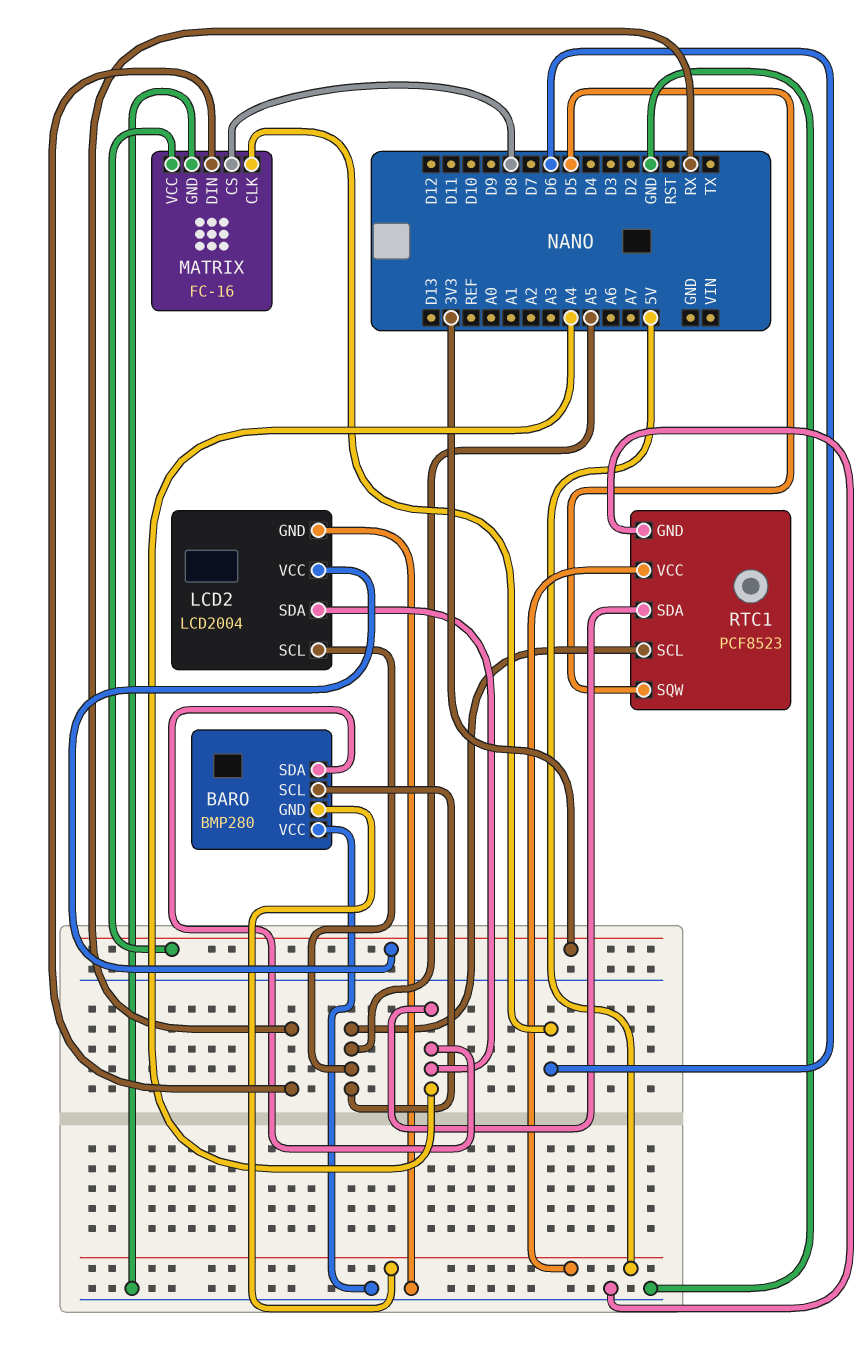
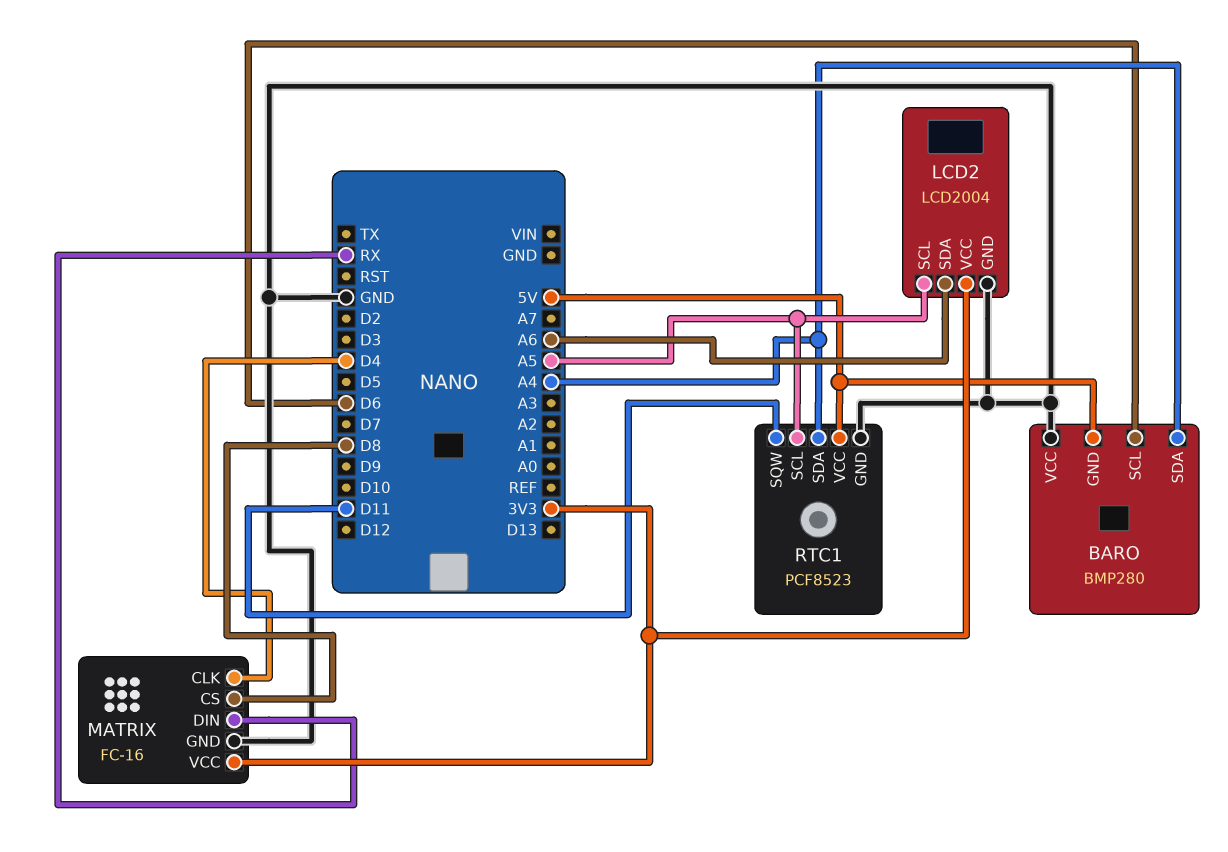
BARO pin SCL: A5 -> D6
LCD2 pin SDA: A4 -> A6
MATRIX pin CLK: D6 -> D4
RTC1 pin SQW: D5 -> D11

